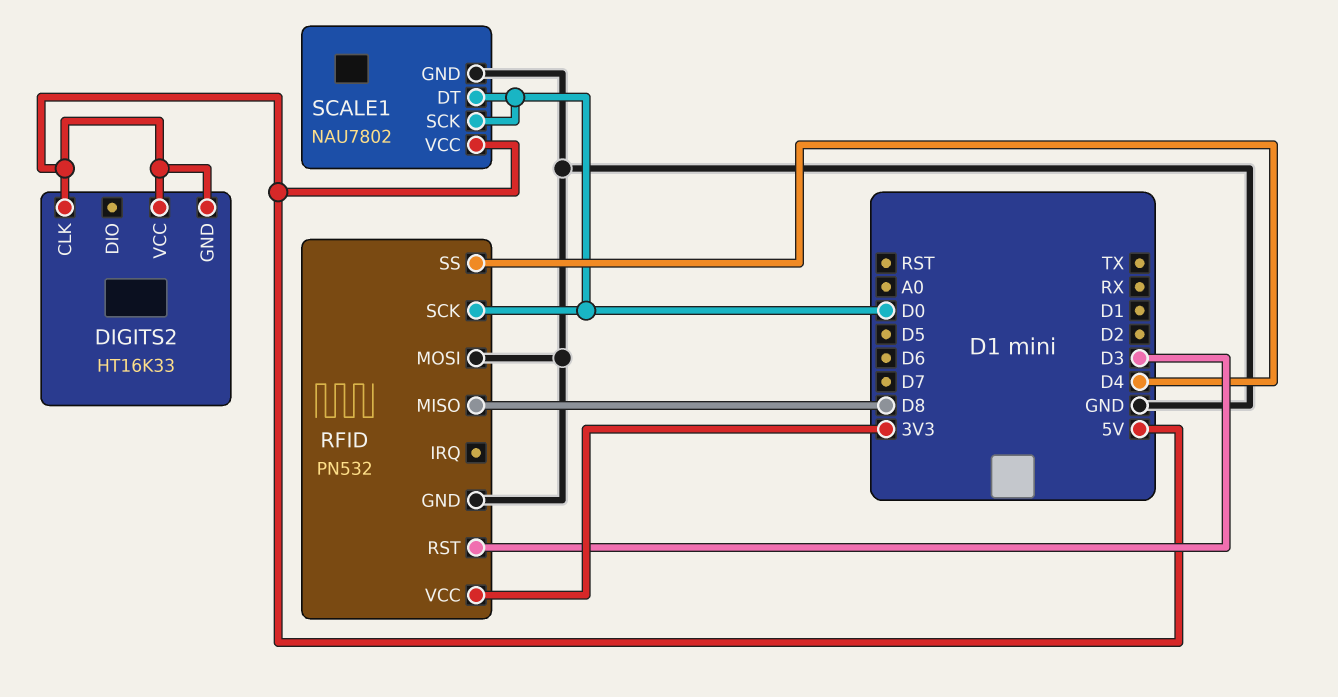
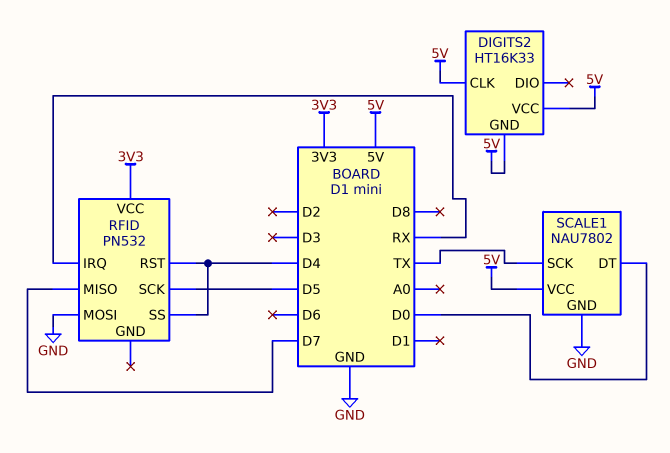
RFID pin GND: GND -> none
RFID pin IRQ: none -> RX
RFID pin MISO: D8 -> D7
RFID pin RST: D3 -> D4
RFID pin SCK: D0 -> D5
SCALE1 pin SCK: D0 -> TX

